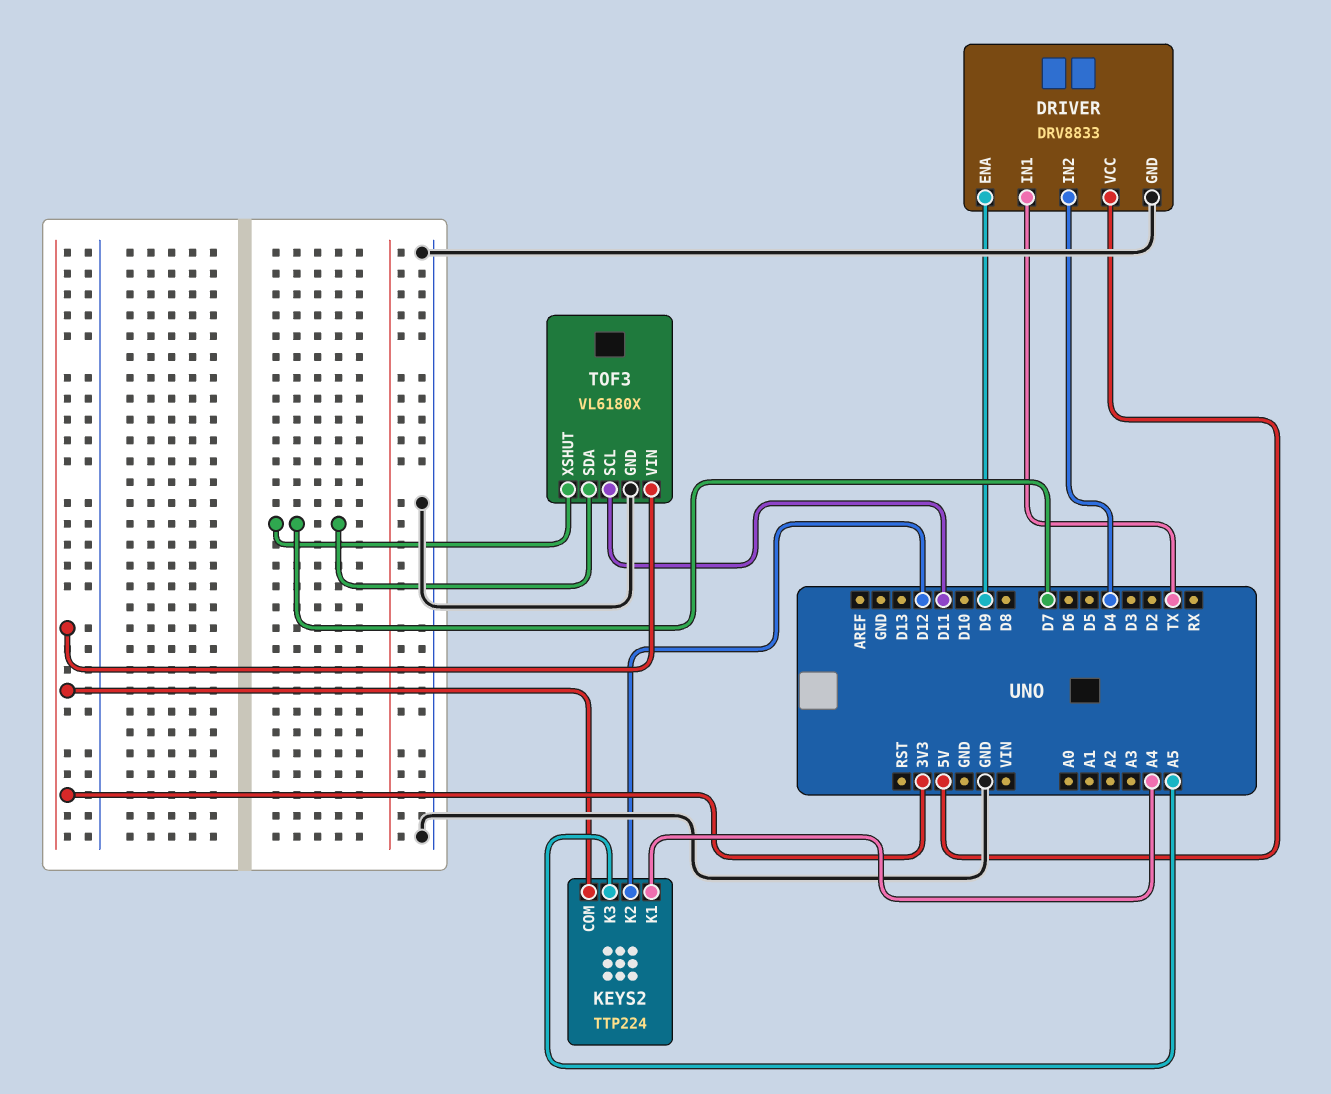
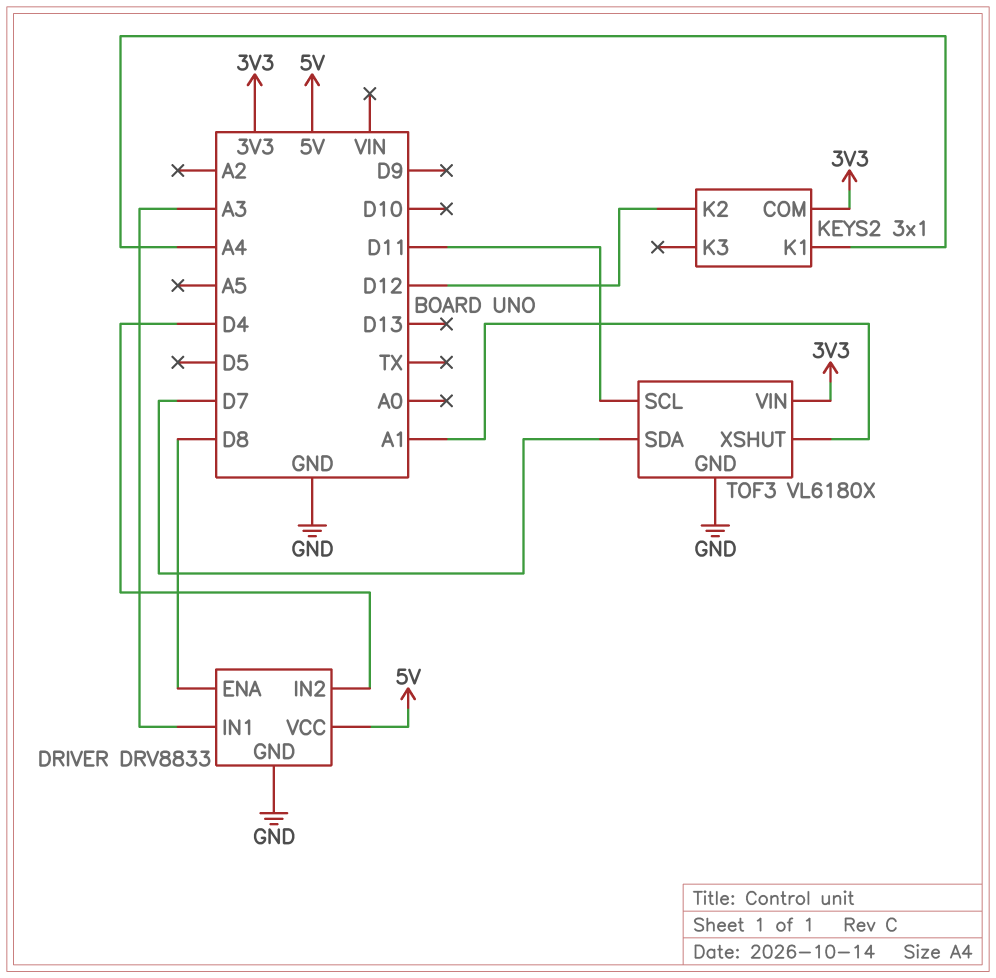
DRIVER pin ENA: D9 -> D8
DRIVER pin IN1: TX -> A3
KEYS2: TTP224 -> 3x1
KEYS2 pin K3: A5 -> none
TOF3 pin XSHUT: D7 -> A1

